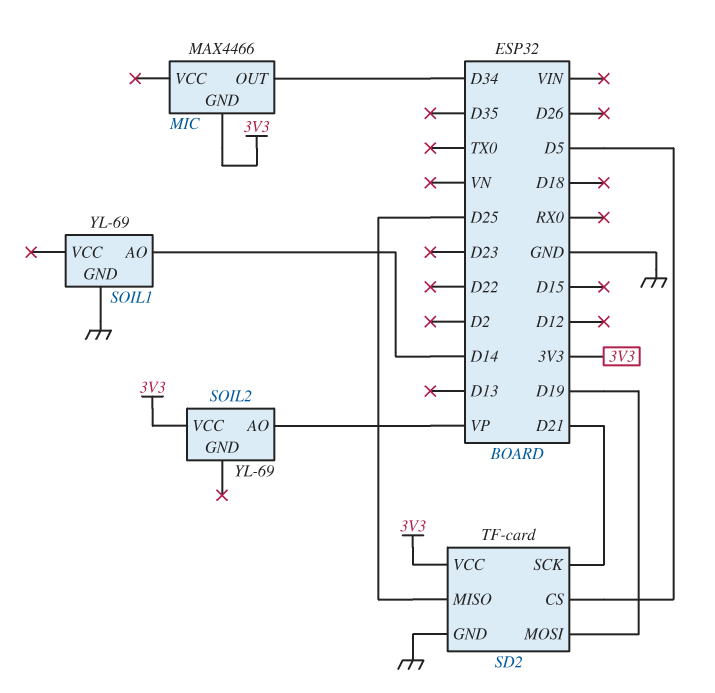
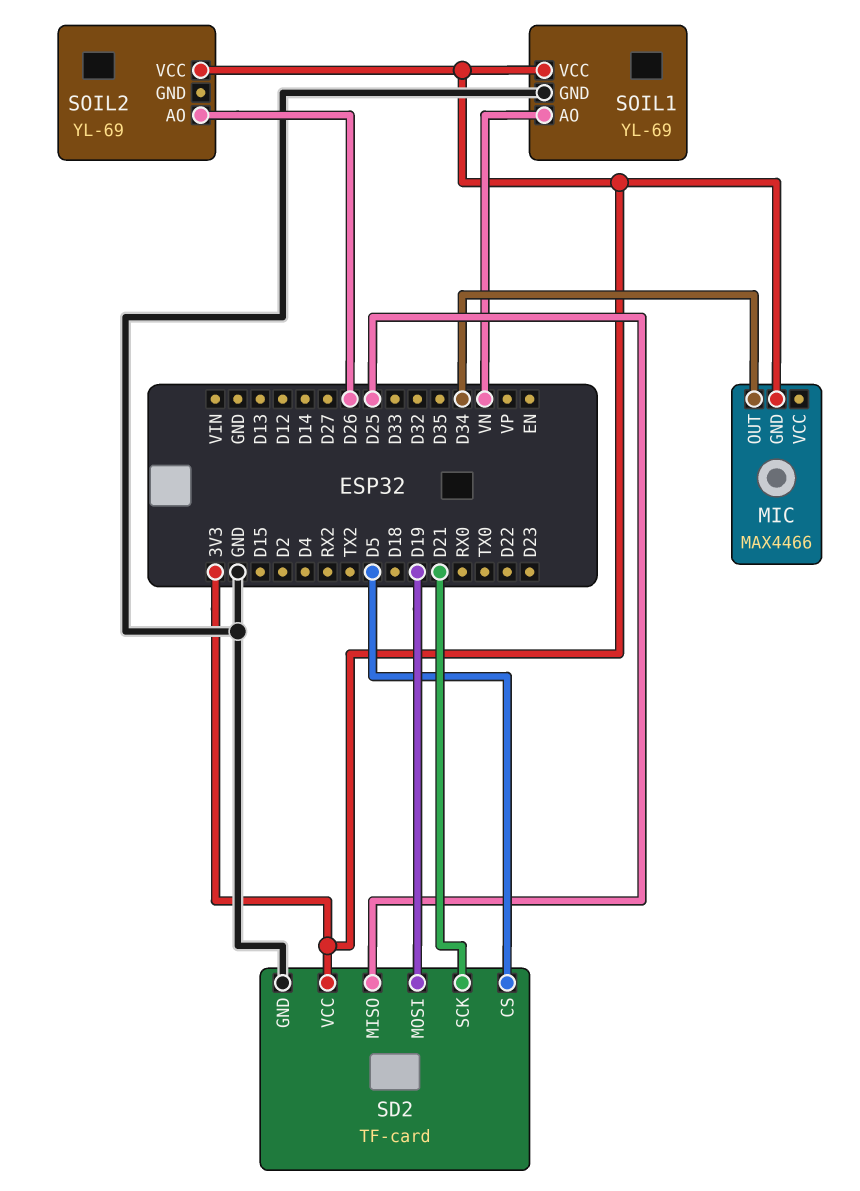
SOIL1 pin AO: D14 -> VN
SOIL1 pin VCC: none -> 3V3
SOIL2 pin AO: VP -> D26

